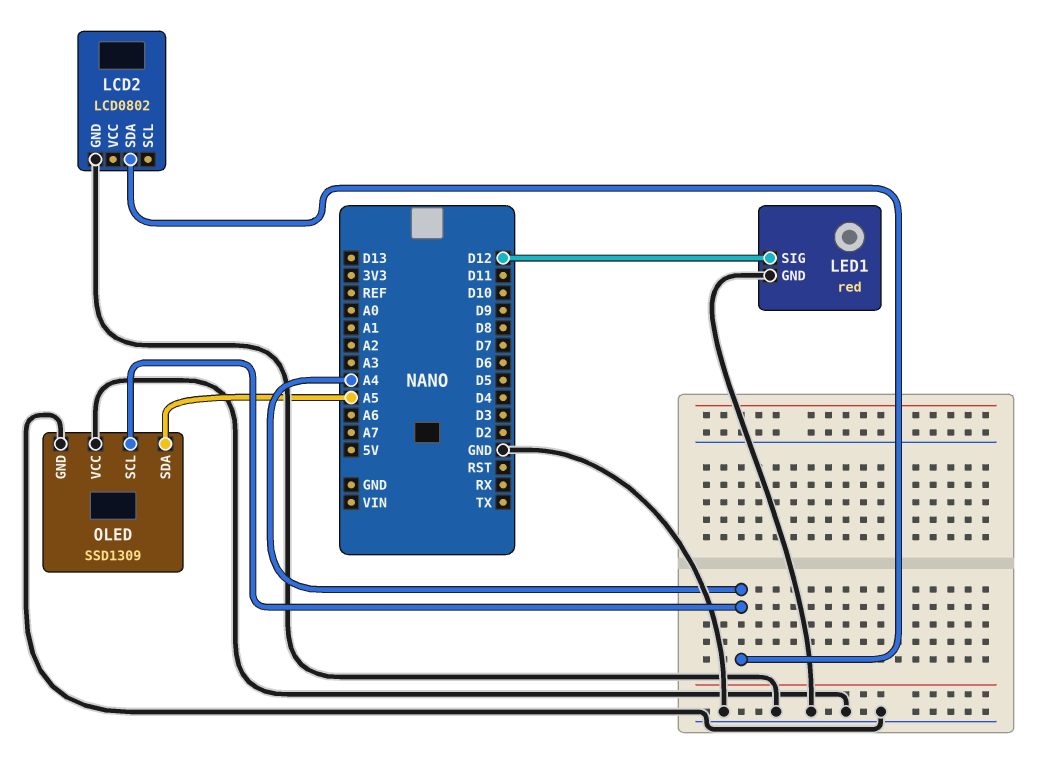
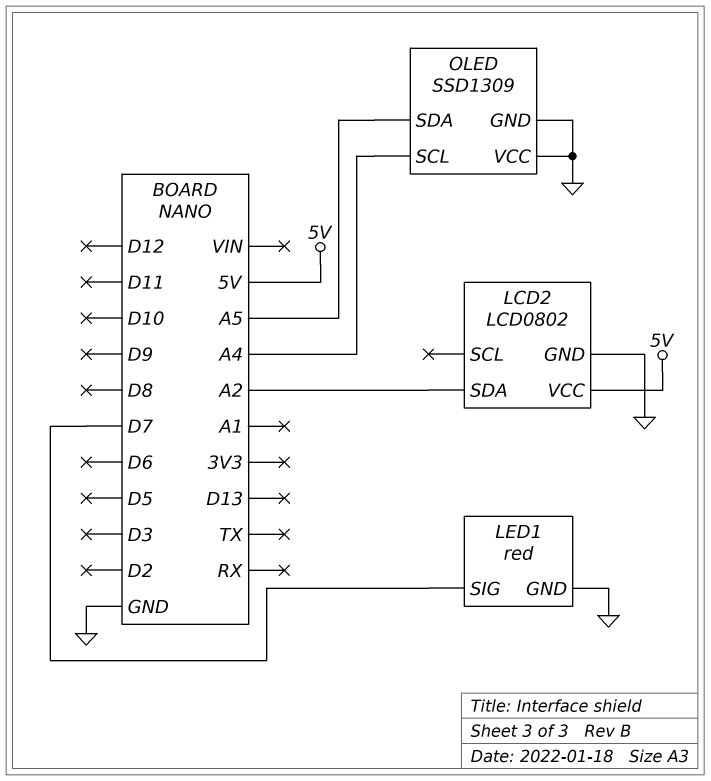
LCD2 pin SDA: A4 -> A2
LCD2 pin VCC: none -> 5V
LED1 pin SIG: D12 -> D7

